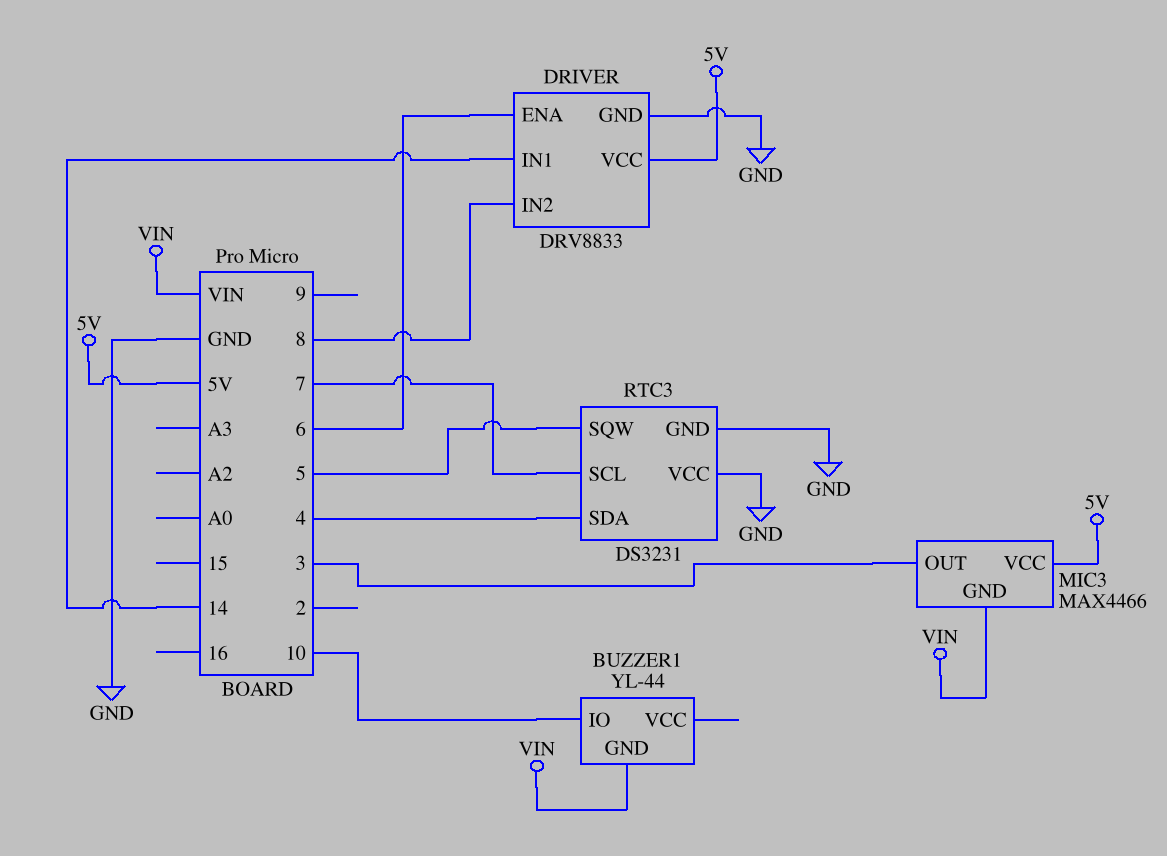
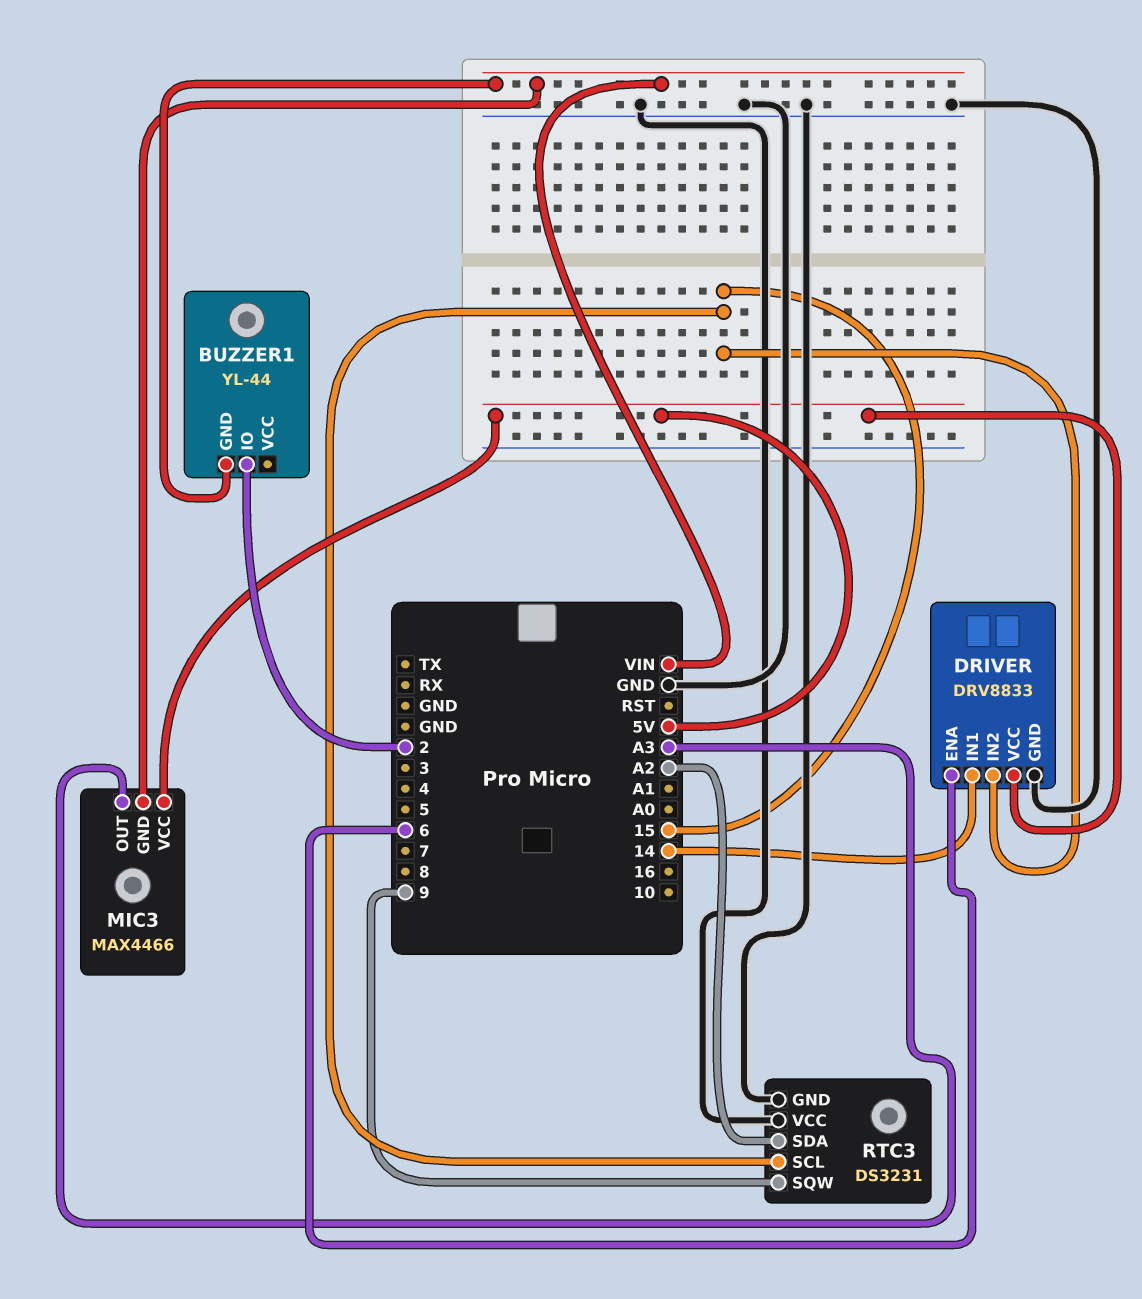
BUZZER1 pin IO: 10 -> 2
DRIVER pin IN2: 8 -> 15
MIC3 pin OUT: 3 -> A3
RTC3 pin SCL: 7 -> 15
RTC3 pin SDA: 4 -> A2
RTC3 pin SQW: 5 -> 9

